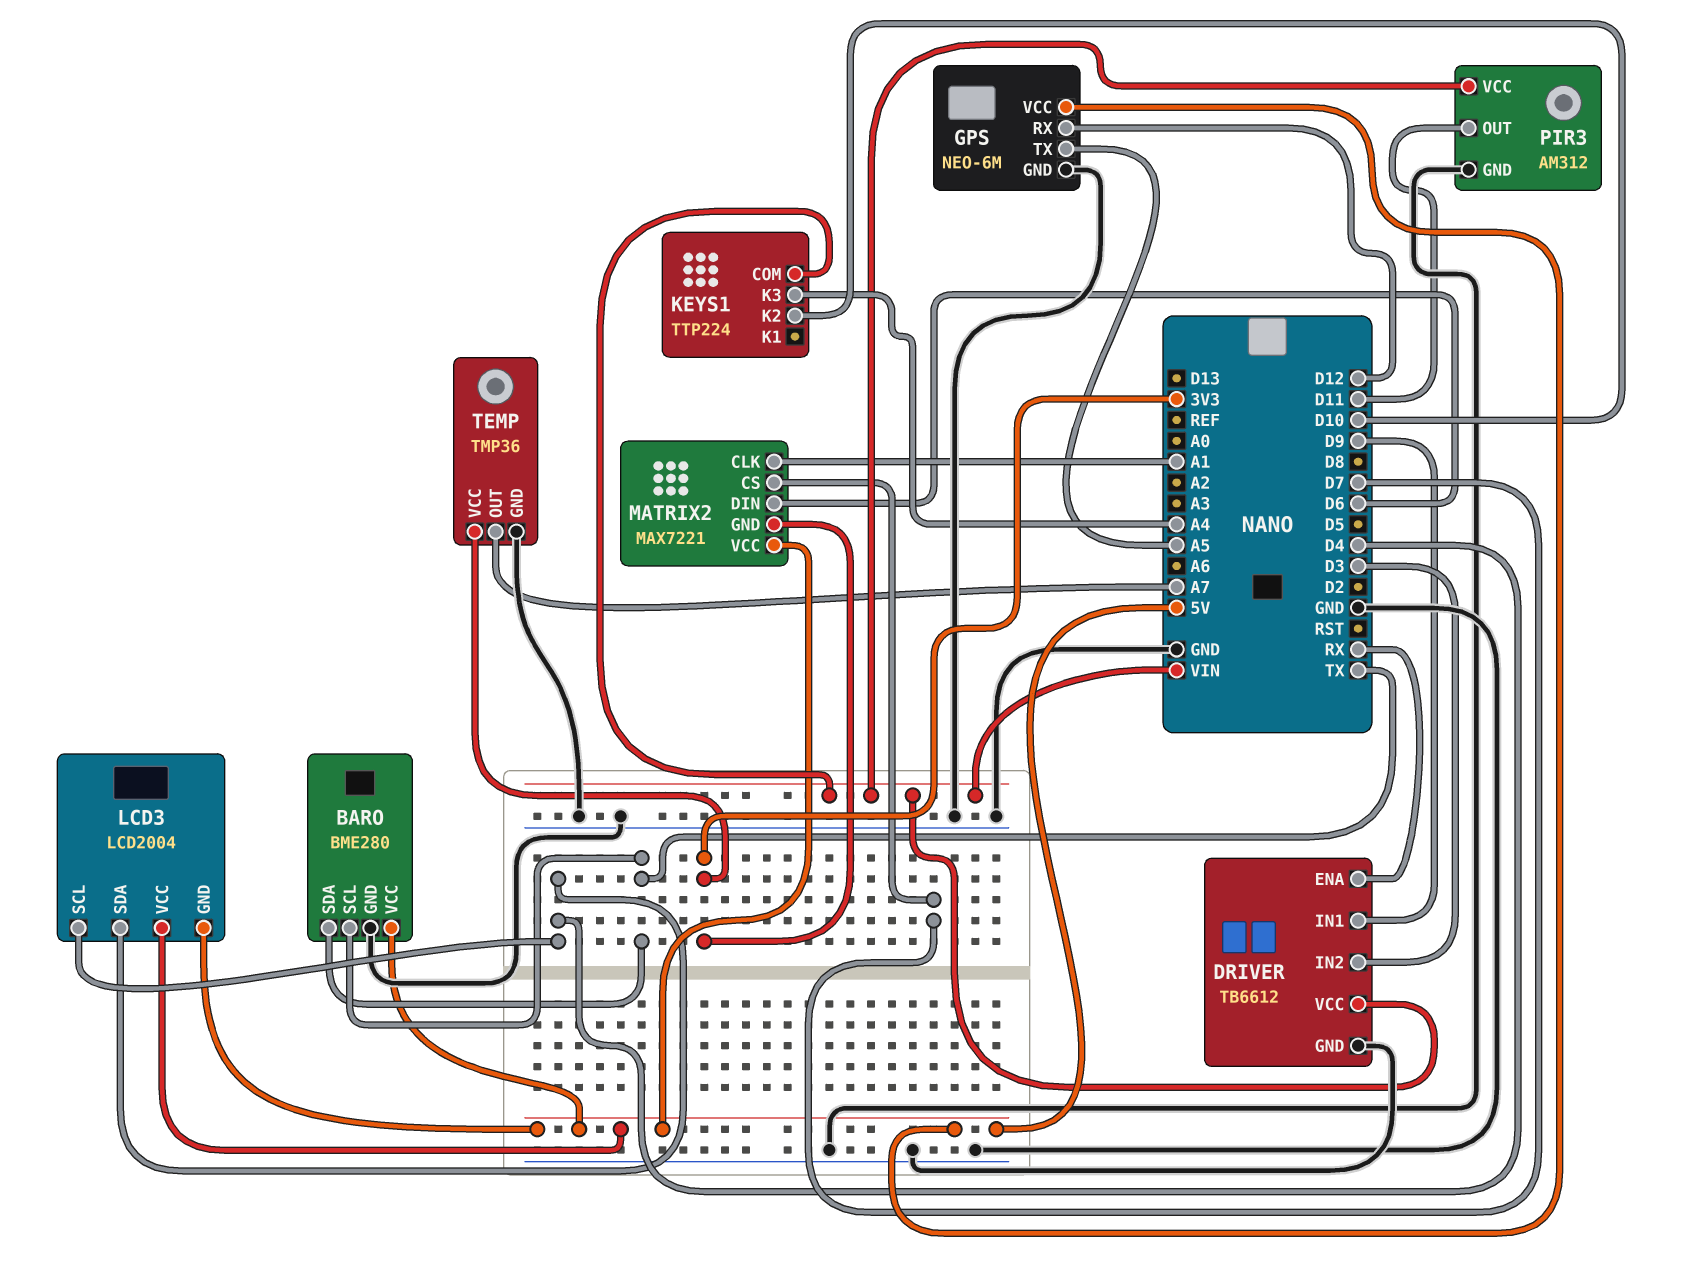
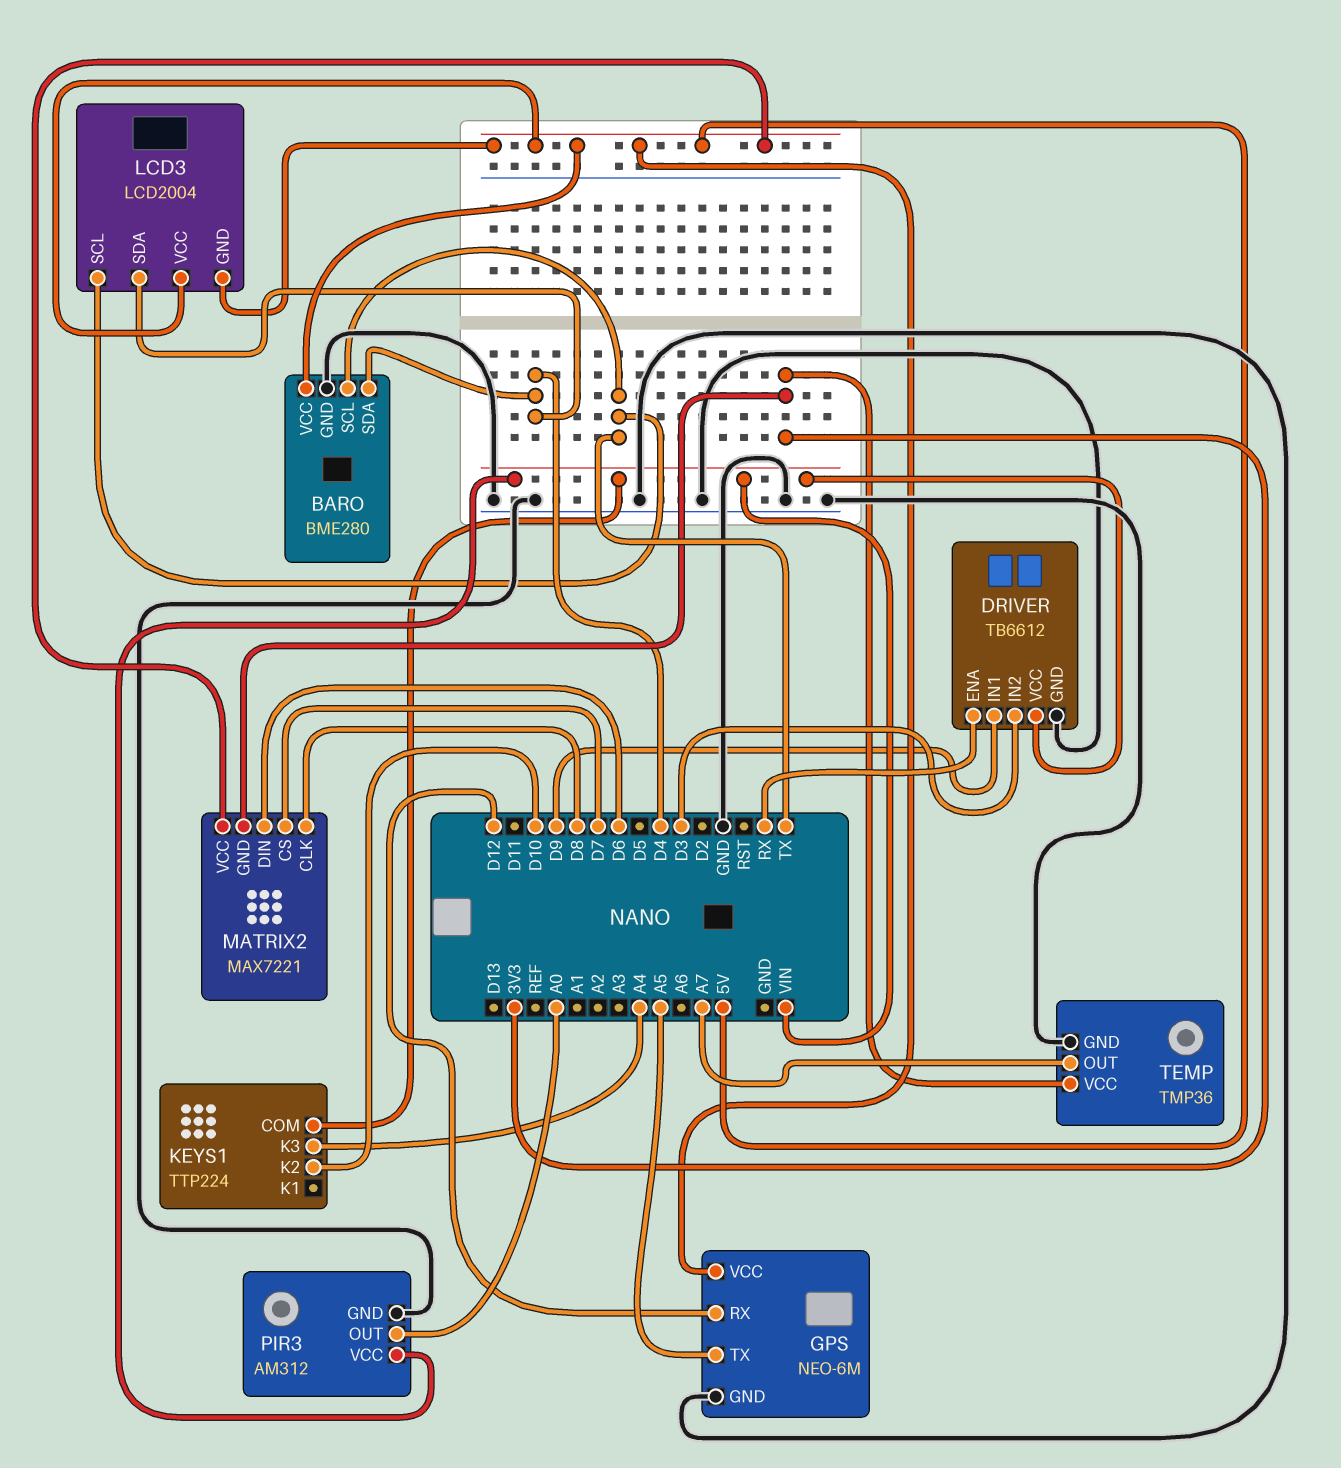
BARO pin SDA: TX -> D4
LCD3 pin SCL: D4 -> TX
MATRIX2 pin CLK: A1 -> D8
PIR3 pin OUT: D11 -> A0

